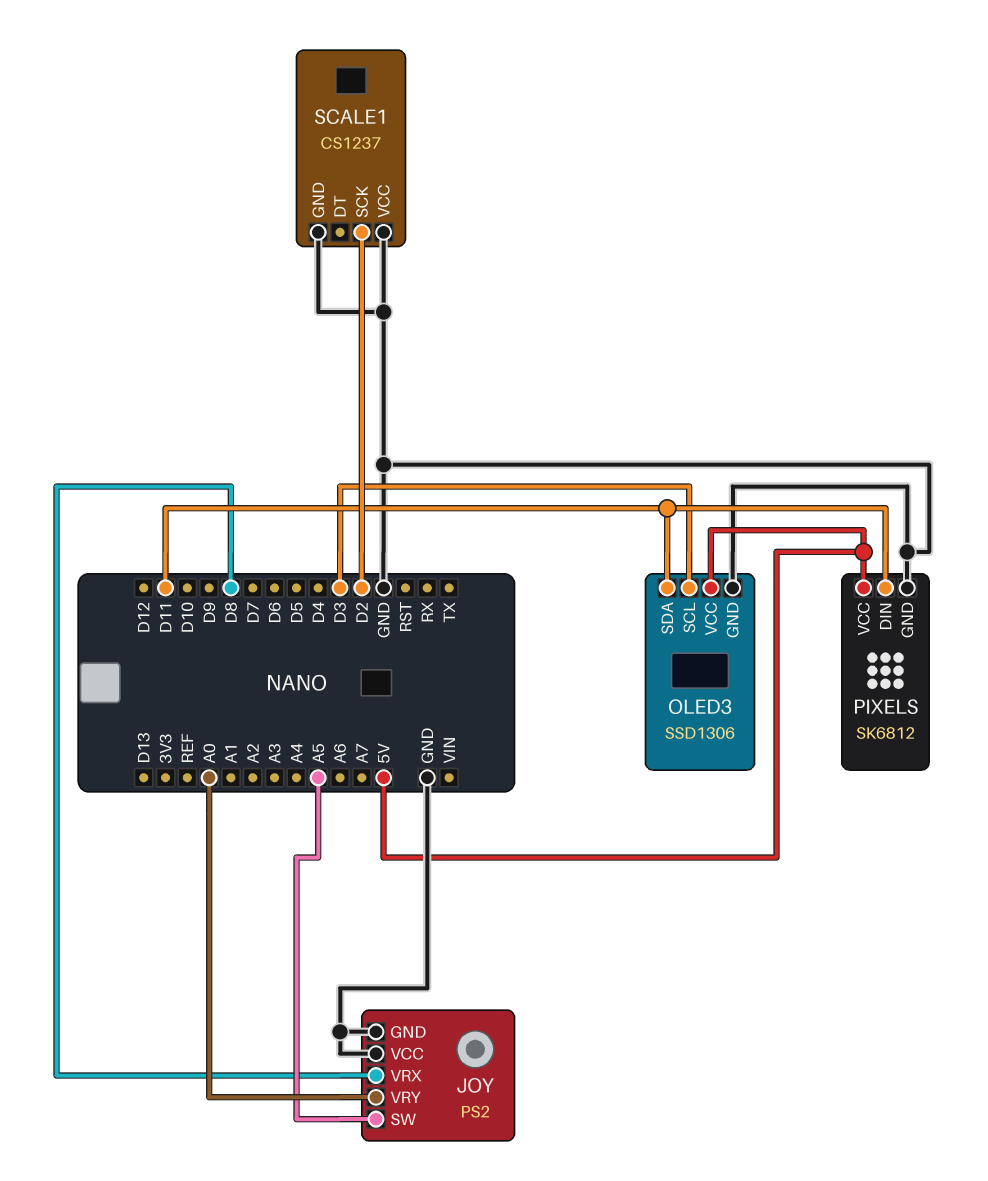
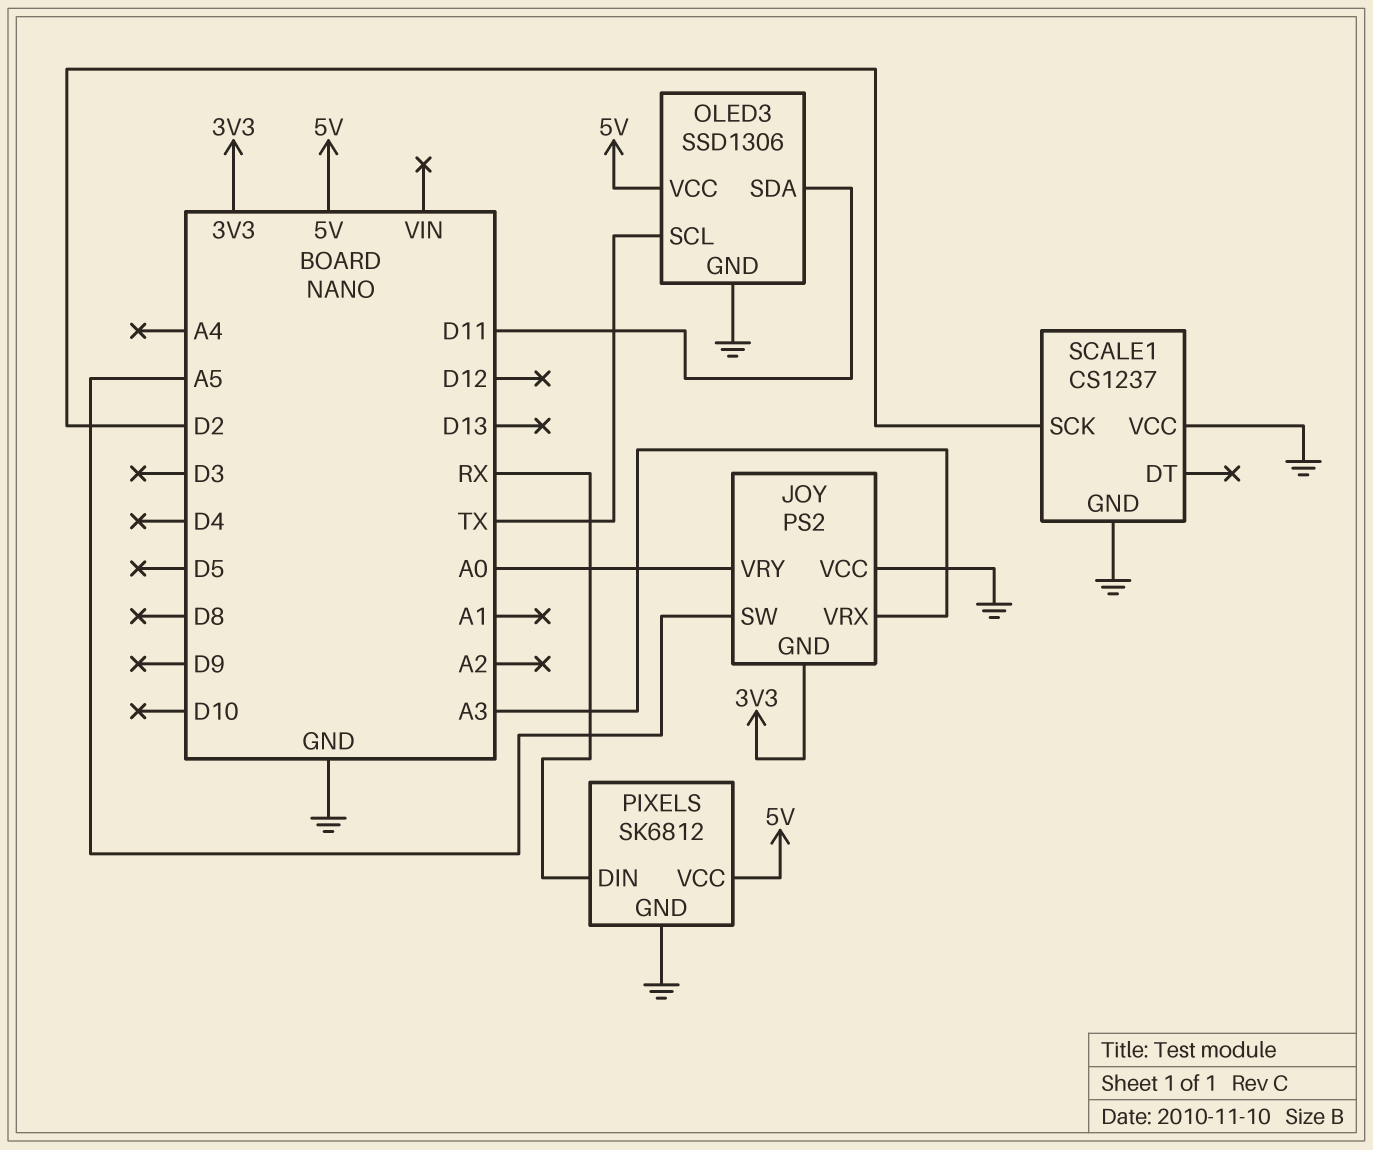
JOY pin GND: GND -> 3V3
JOY pin VRX: D8 -> A3
OLED3 pin SCL: D3 -> TX
PIXELS pin DIN: D11 -> RX

